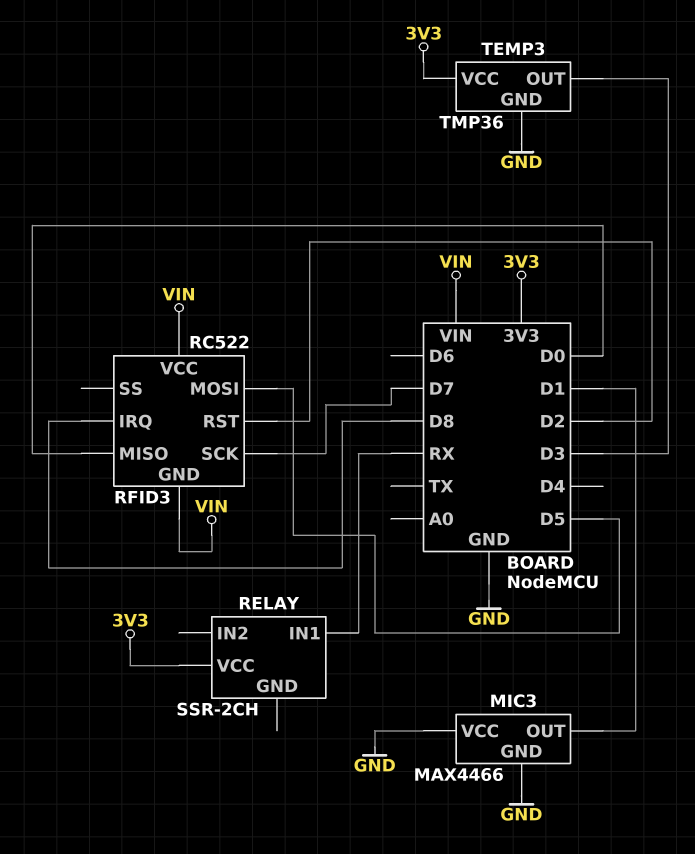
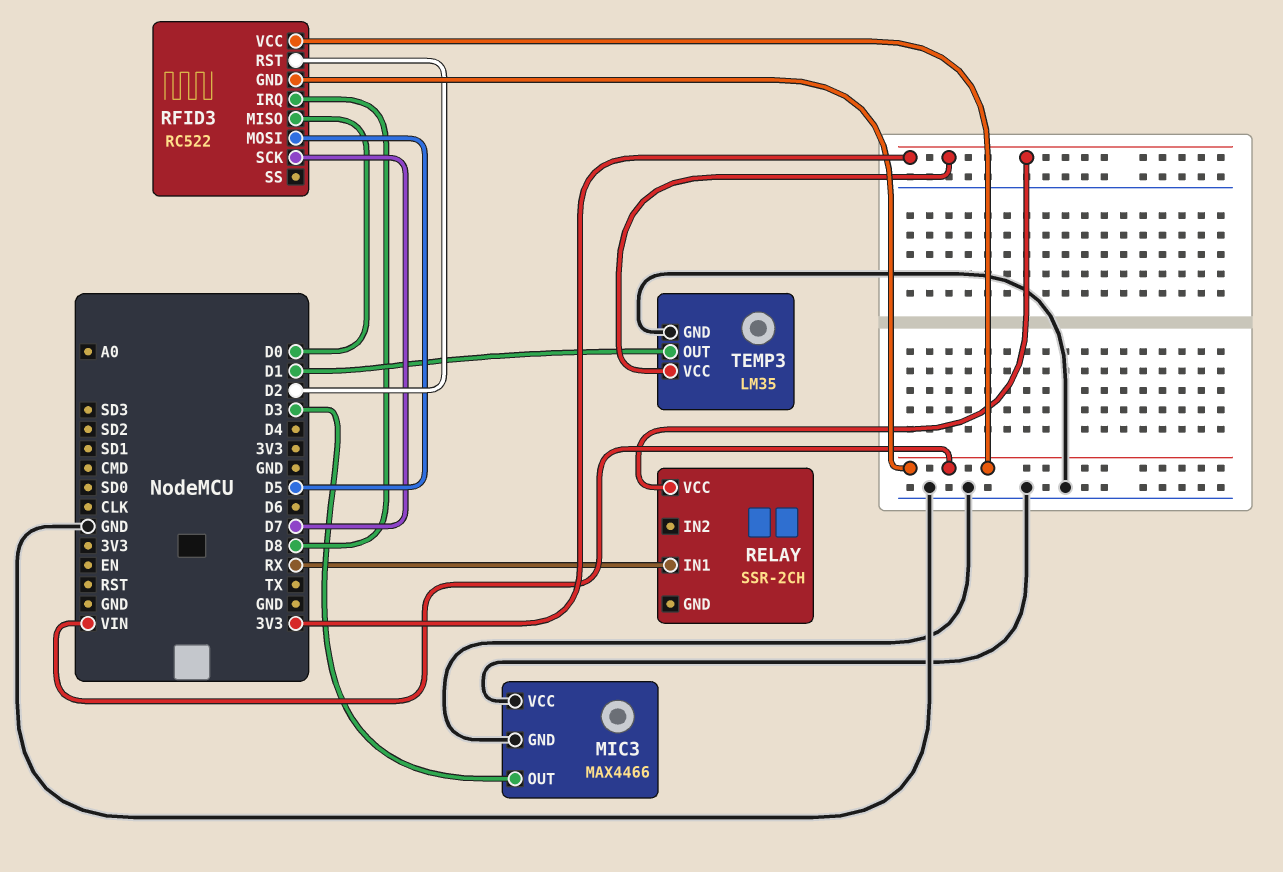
MIC3 pin OUT: D1 -> D3
TEMP3: TMP36 -> LM35
TEMP3 pin OUT: D3 -> D1

